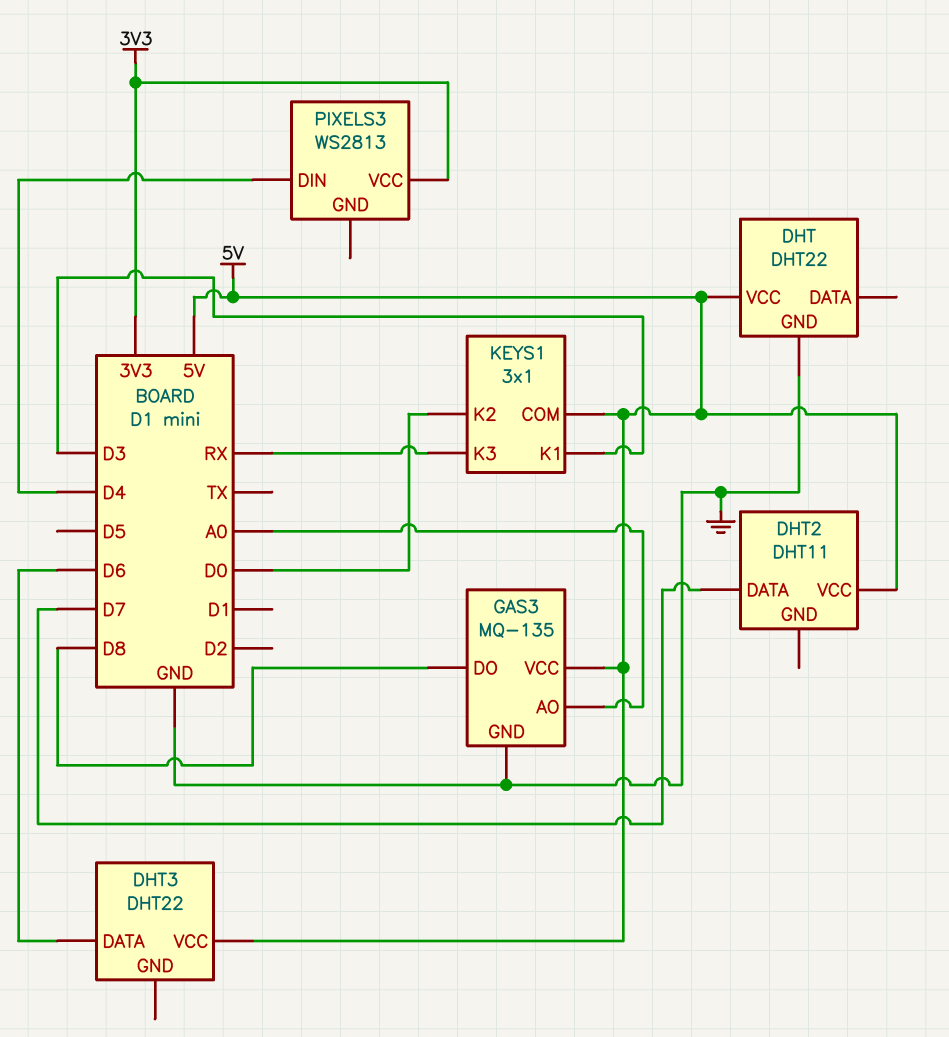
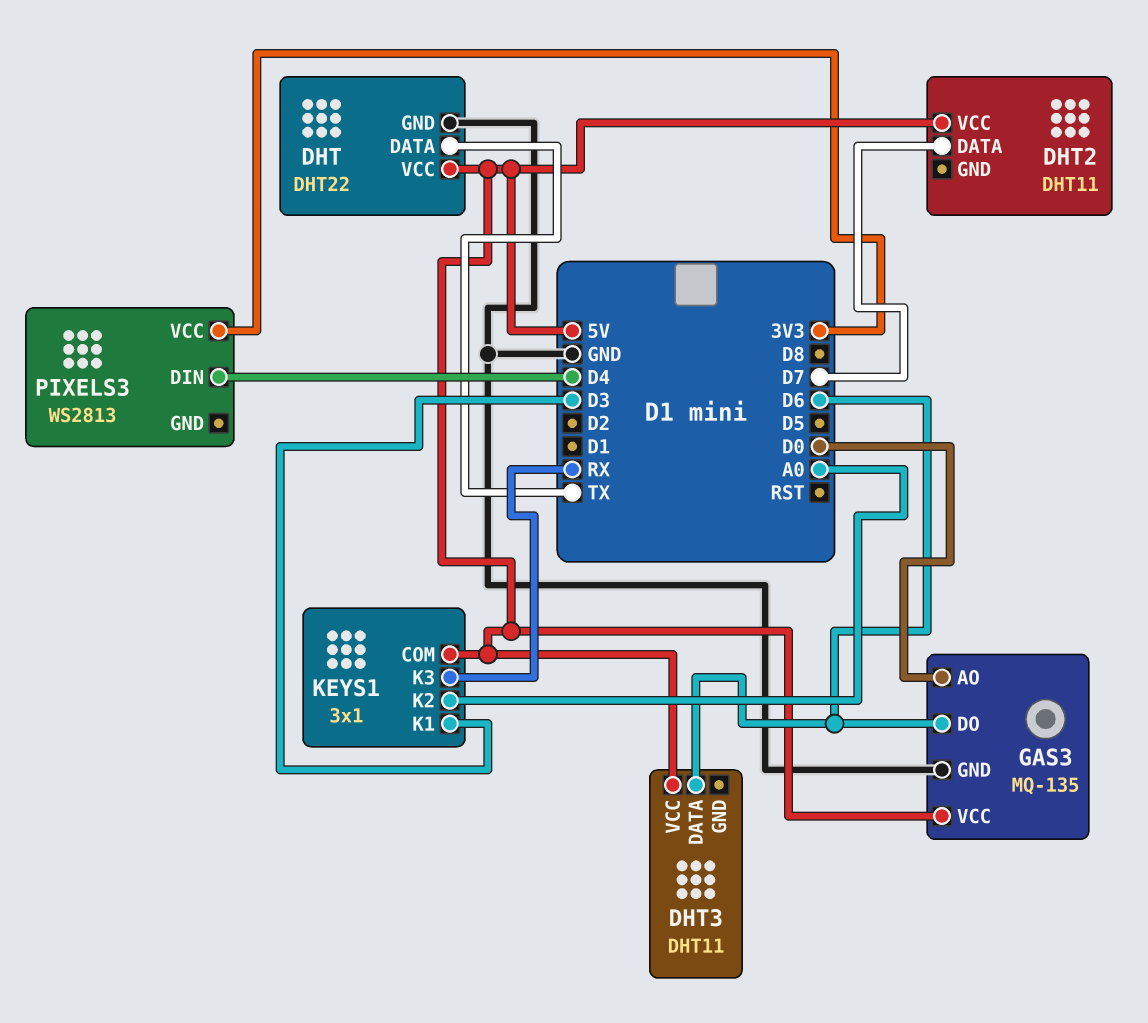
DHT pin DATA: none -> TX
DHT3: DHT22 -> DHT11
GAS3 pin AO: A0 -> D0
GAS3 pin DO: D8 -> D6
KEYS1 pin K2: D0 -> A0

